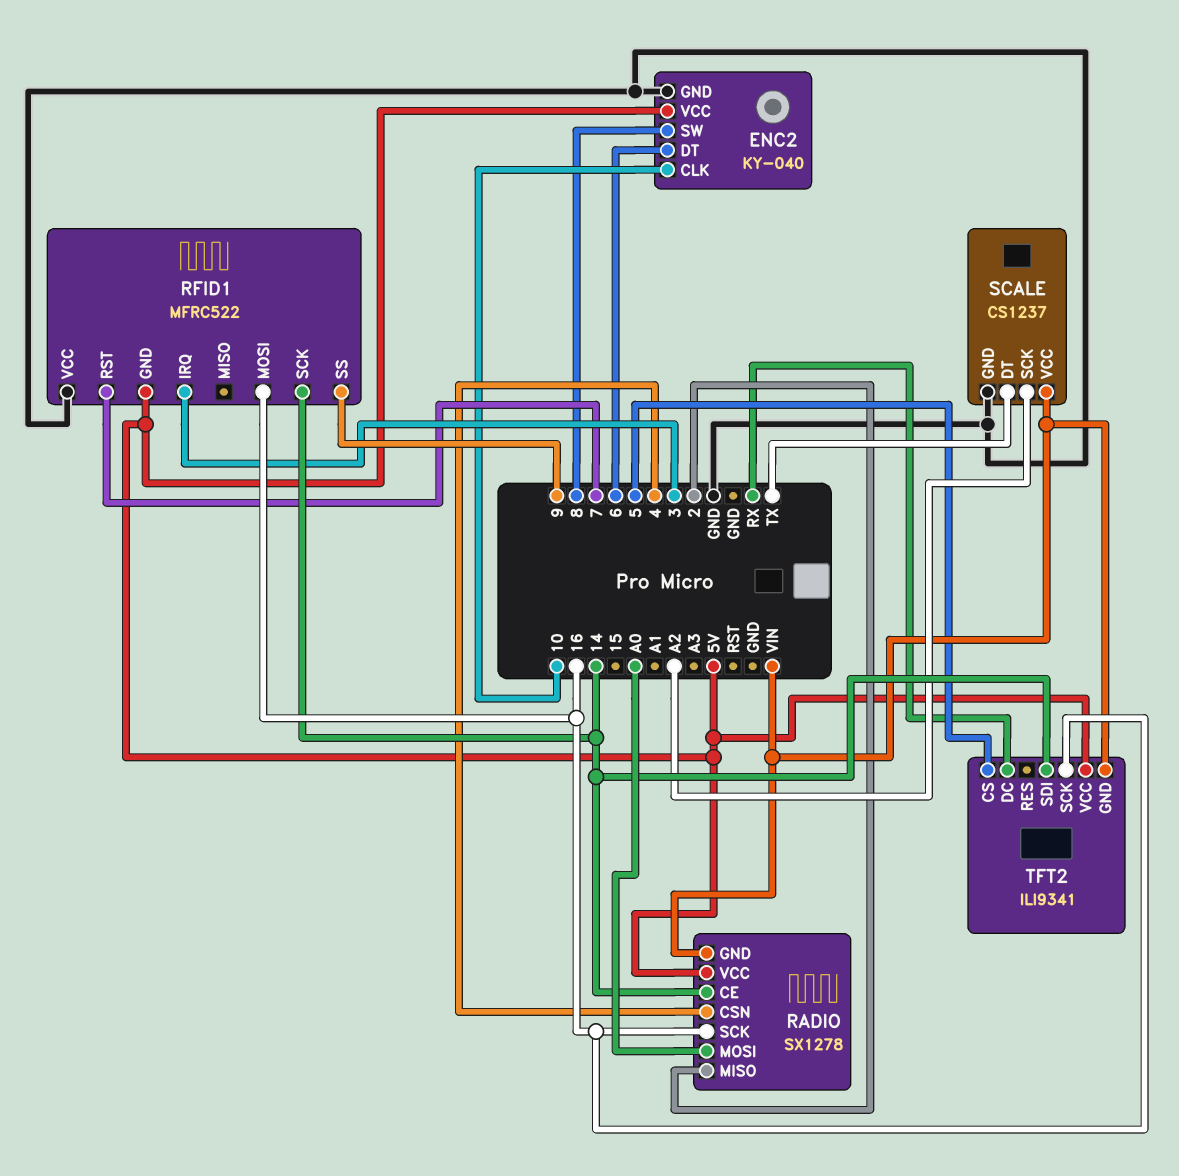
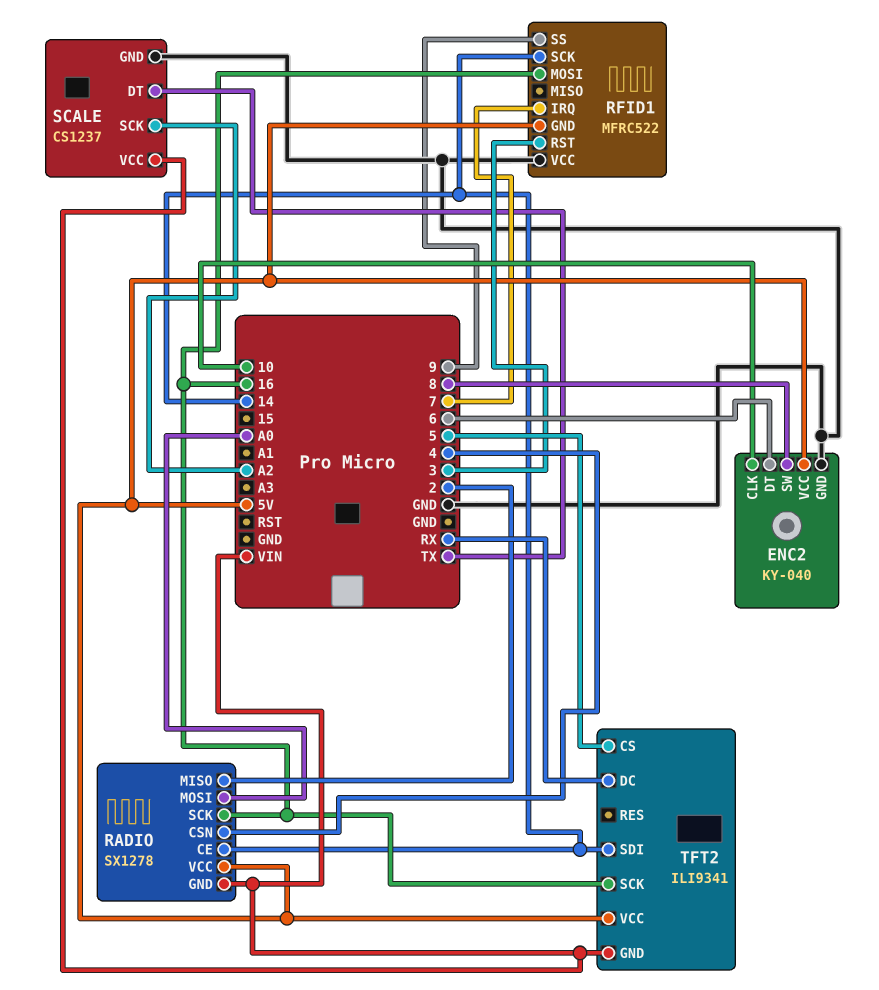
RFID1 pin IRQ: 3 -> 7
RFID1 pin RST: 7 -> 3

